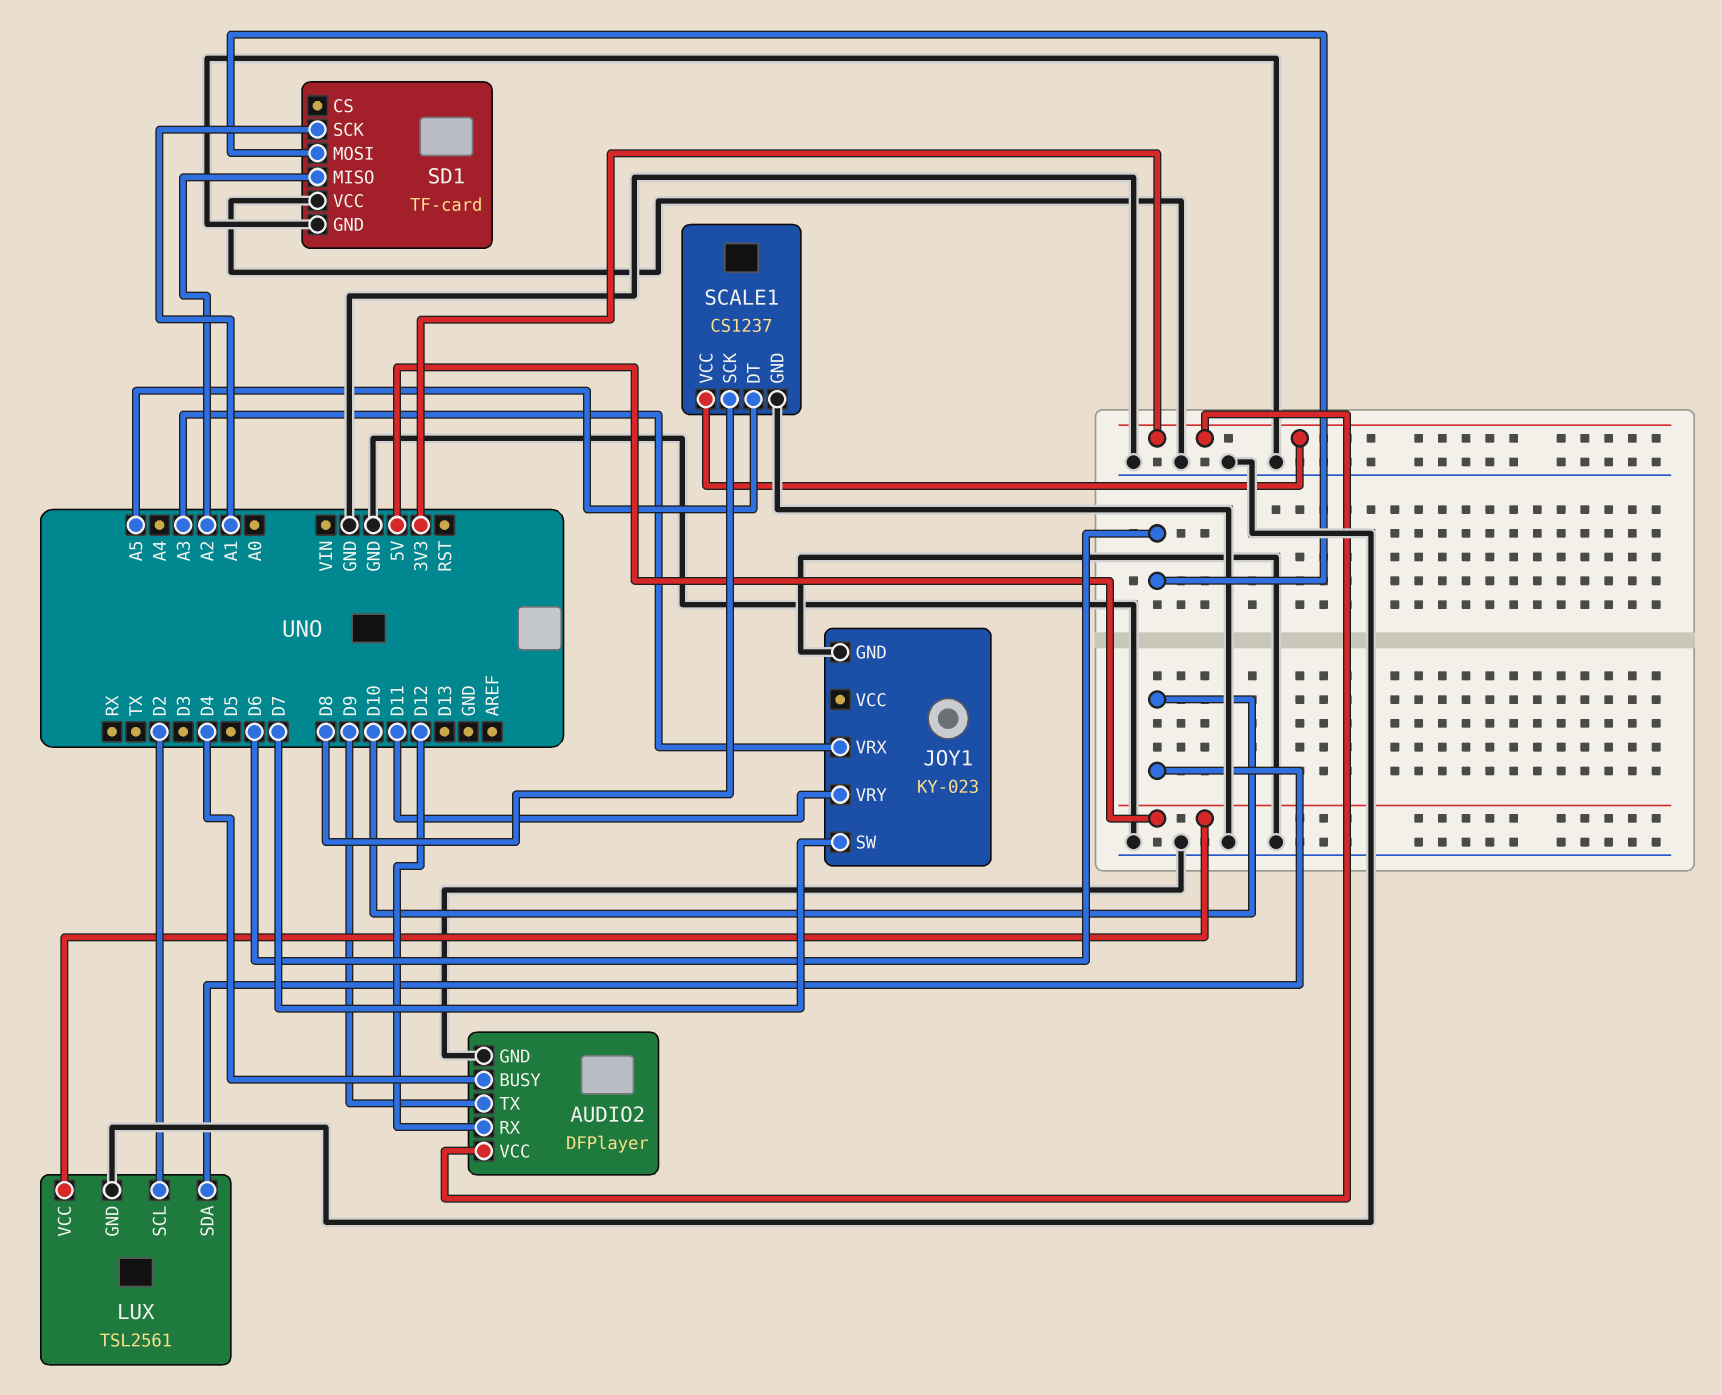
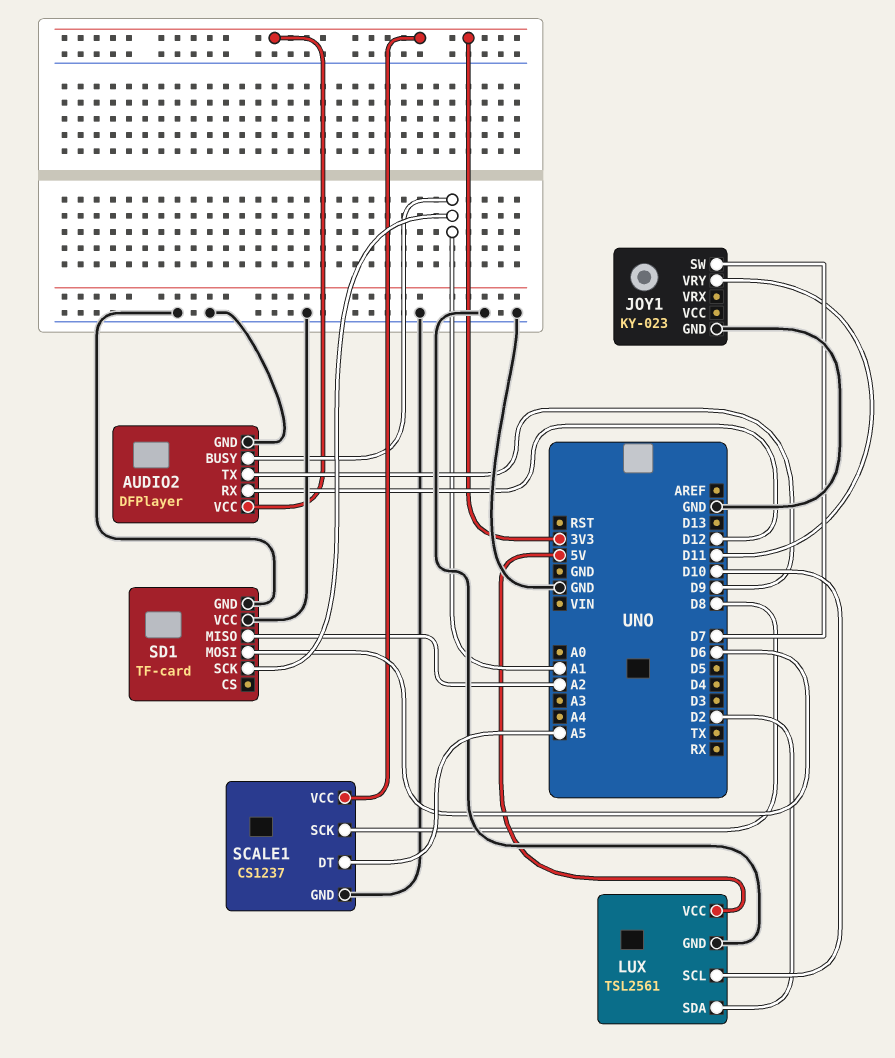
AUDIO2 pin BUSY: D4 -> A1
JOY1 pin VRX: A3 -> none
LUX pin SCL: D2 -> D10
LUX pin SDA: D10 -> D2

